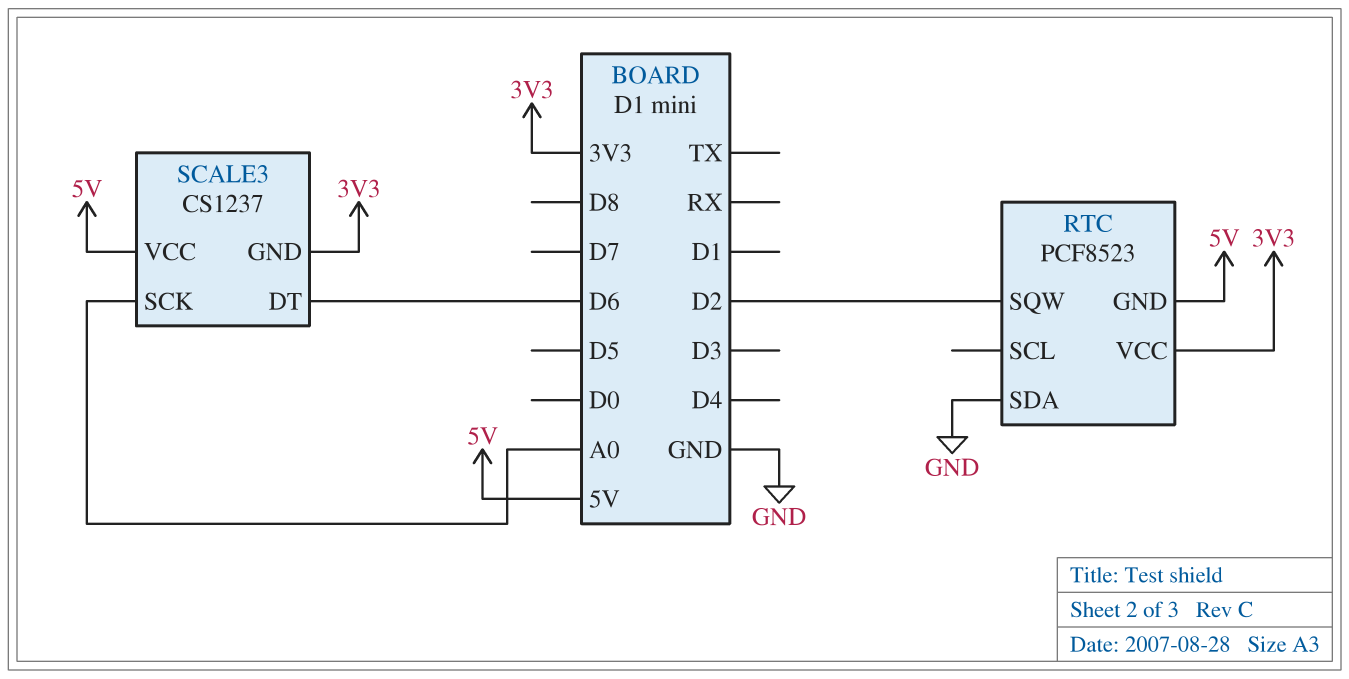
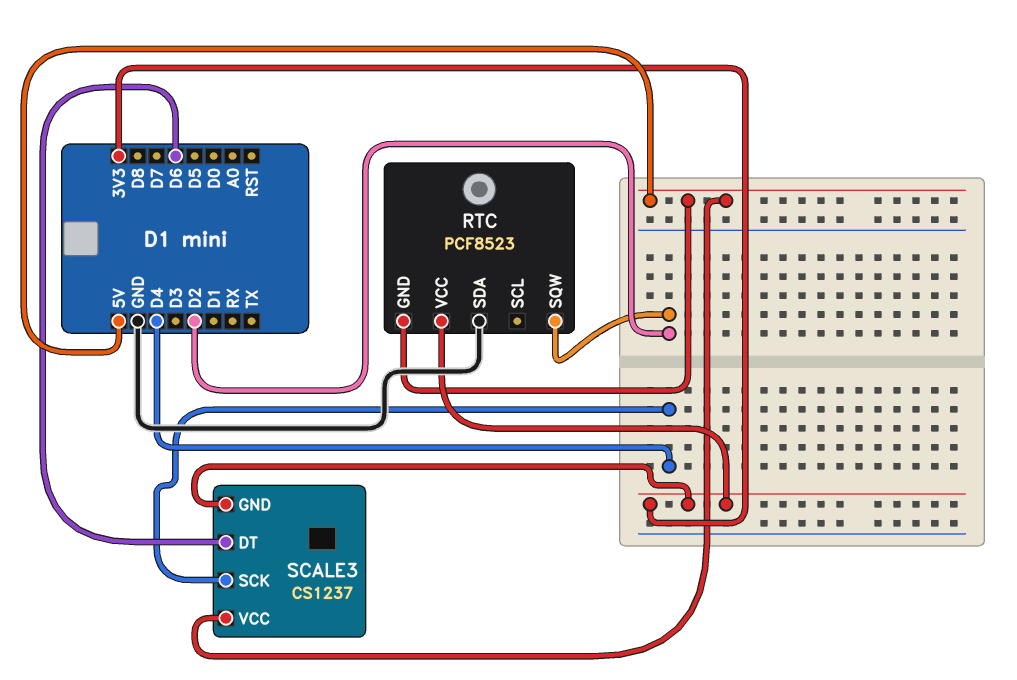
SCALE3 pin SCK: A0 -> D4

